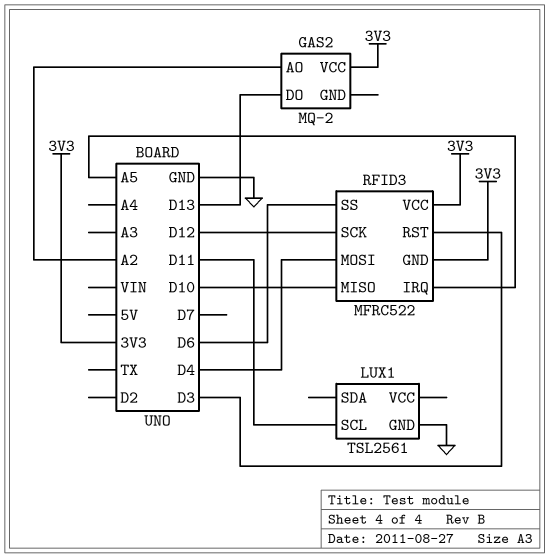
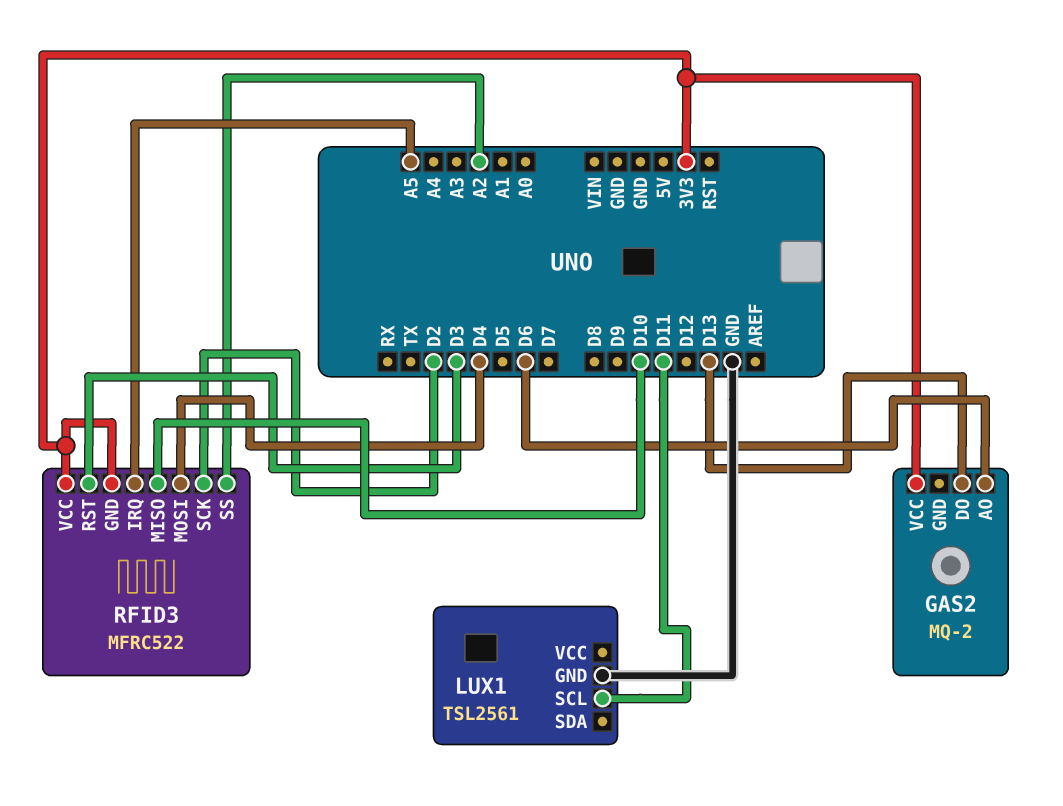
GAS2 pin AO: A2 -> D6
RFID3 pin SCK: D12 -> D2
RFID3 pin SS: D6 -> A2

